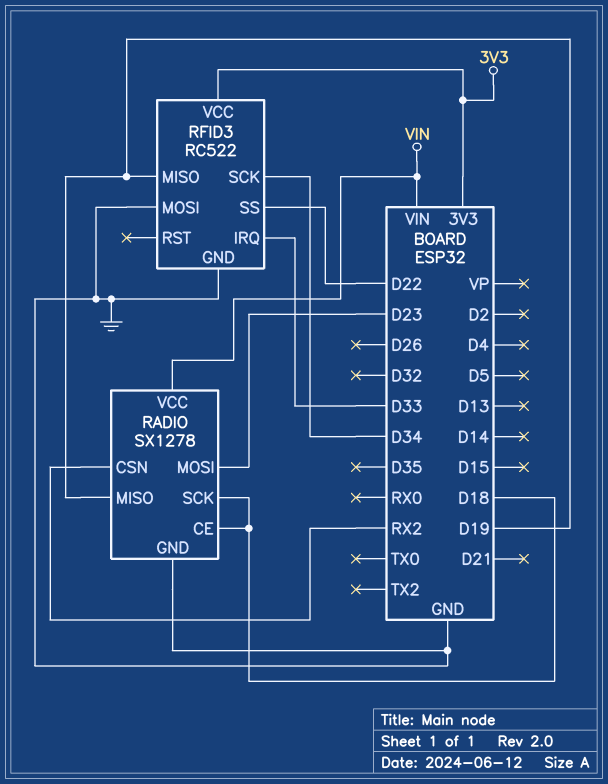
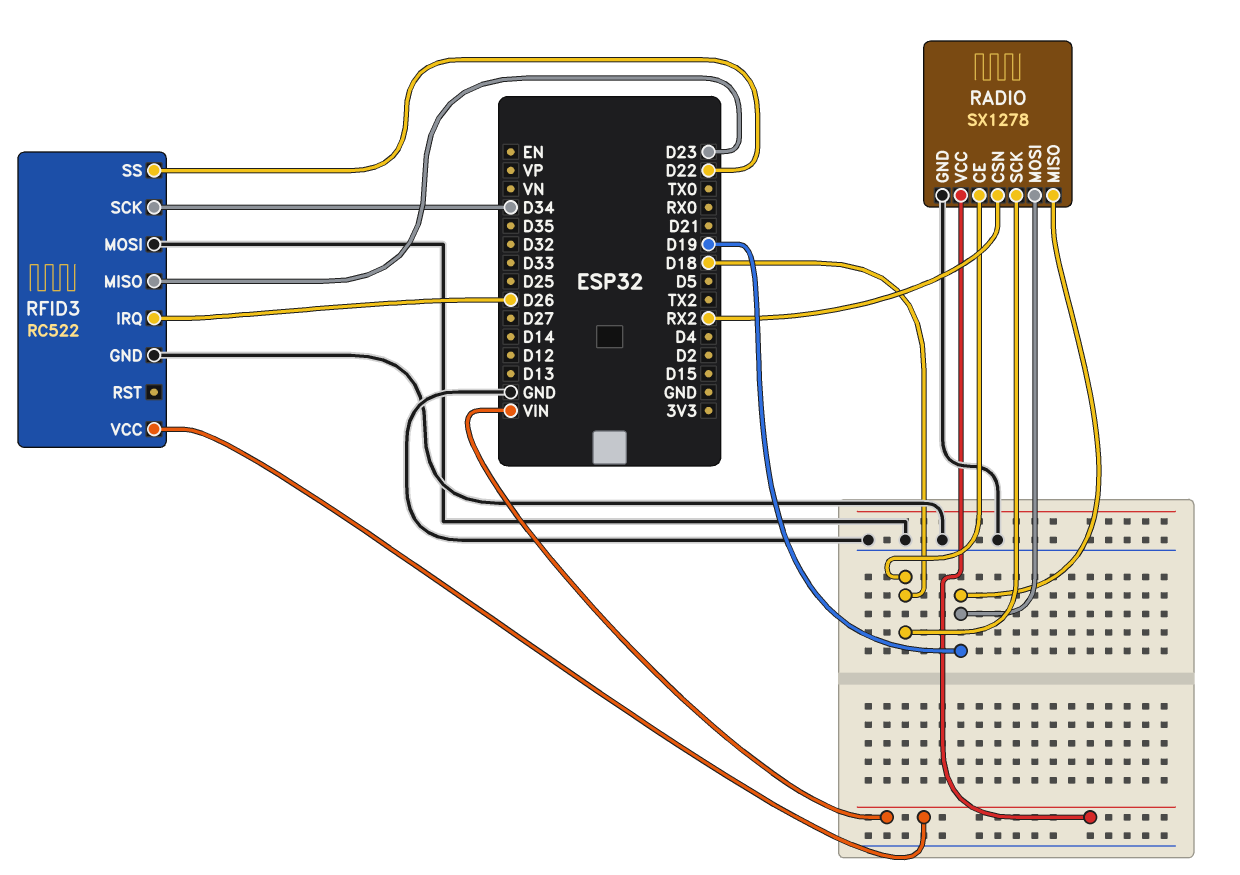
RADIO pin MOSI: D23 -> D19
RFID3 pin IRQ: D33 -> D26
RFID3 pin MISO: D19 -> D23
RFID3 pin VCC: 3V3 -> VIN

